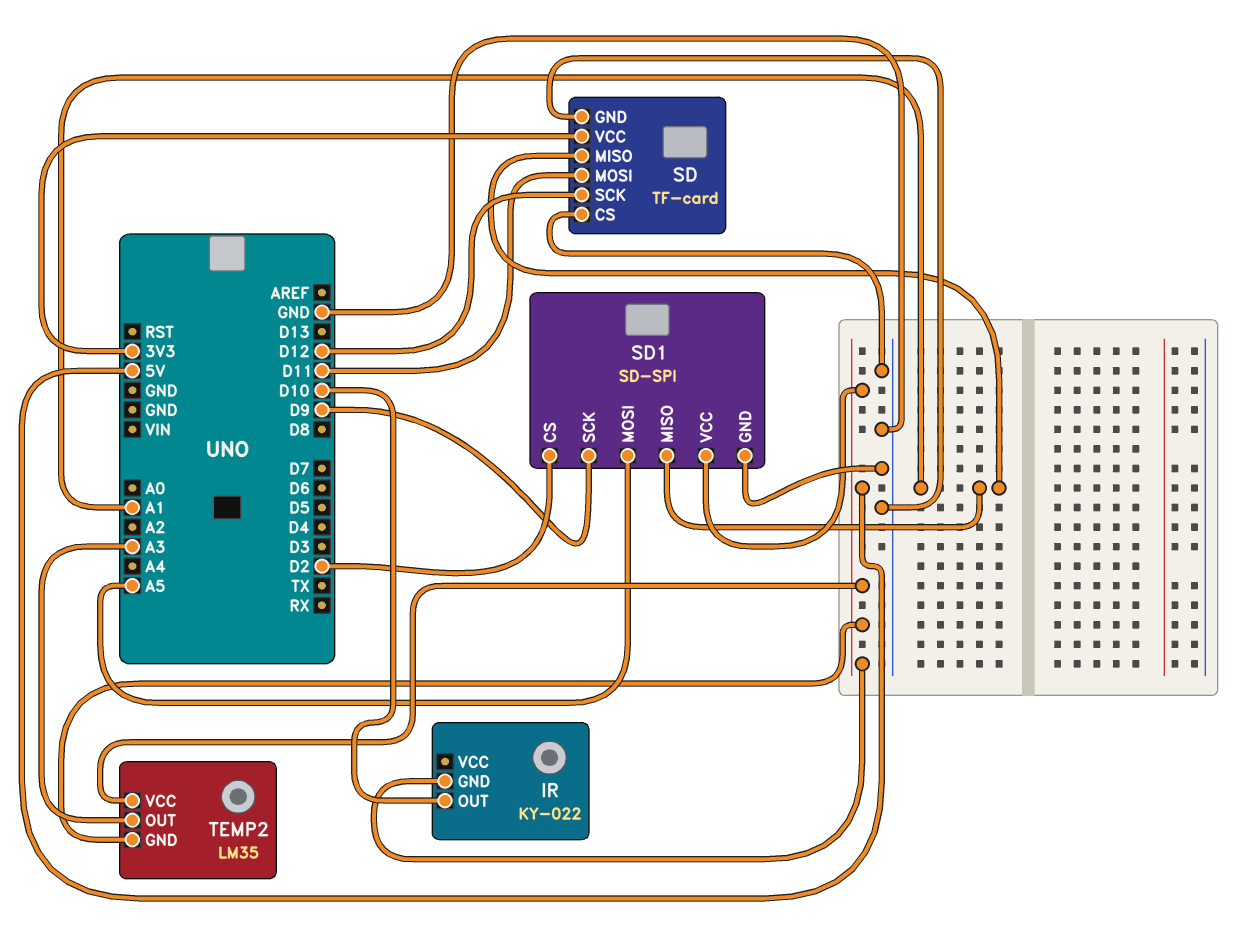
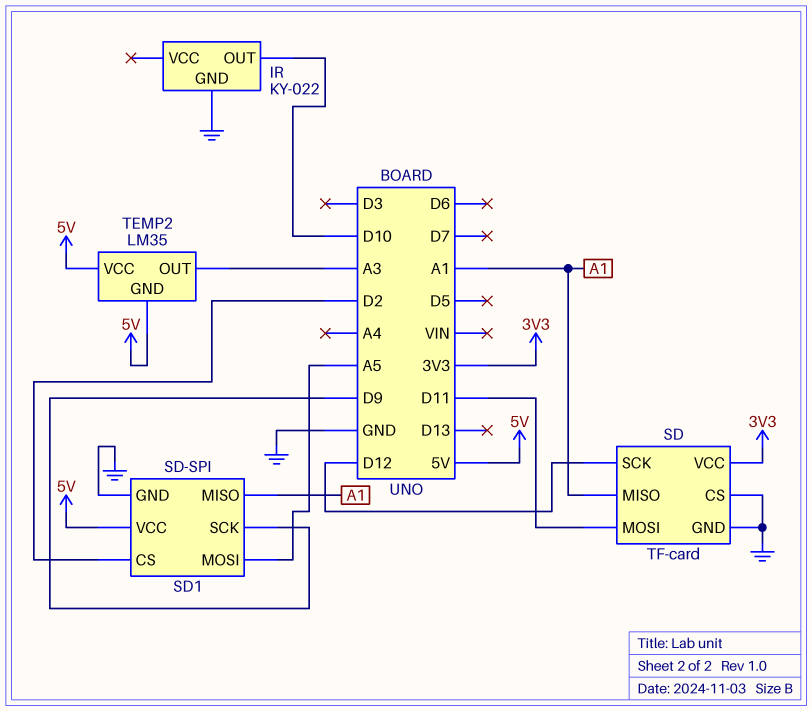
IR pin GND: 5V -> GND

